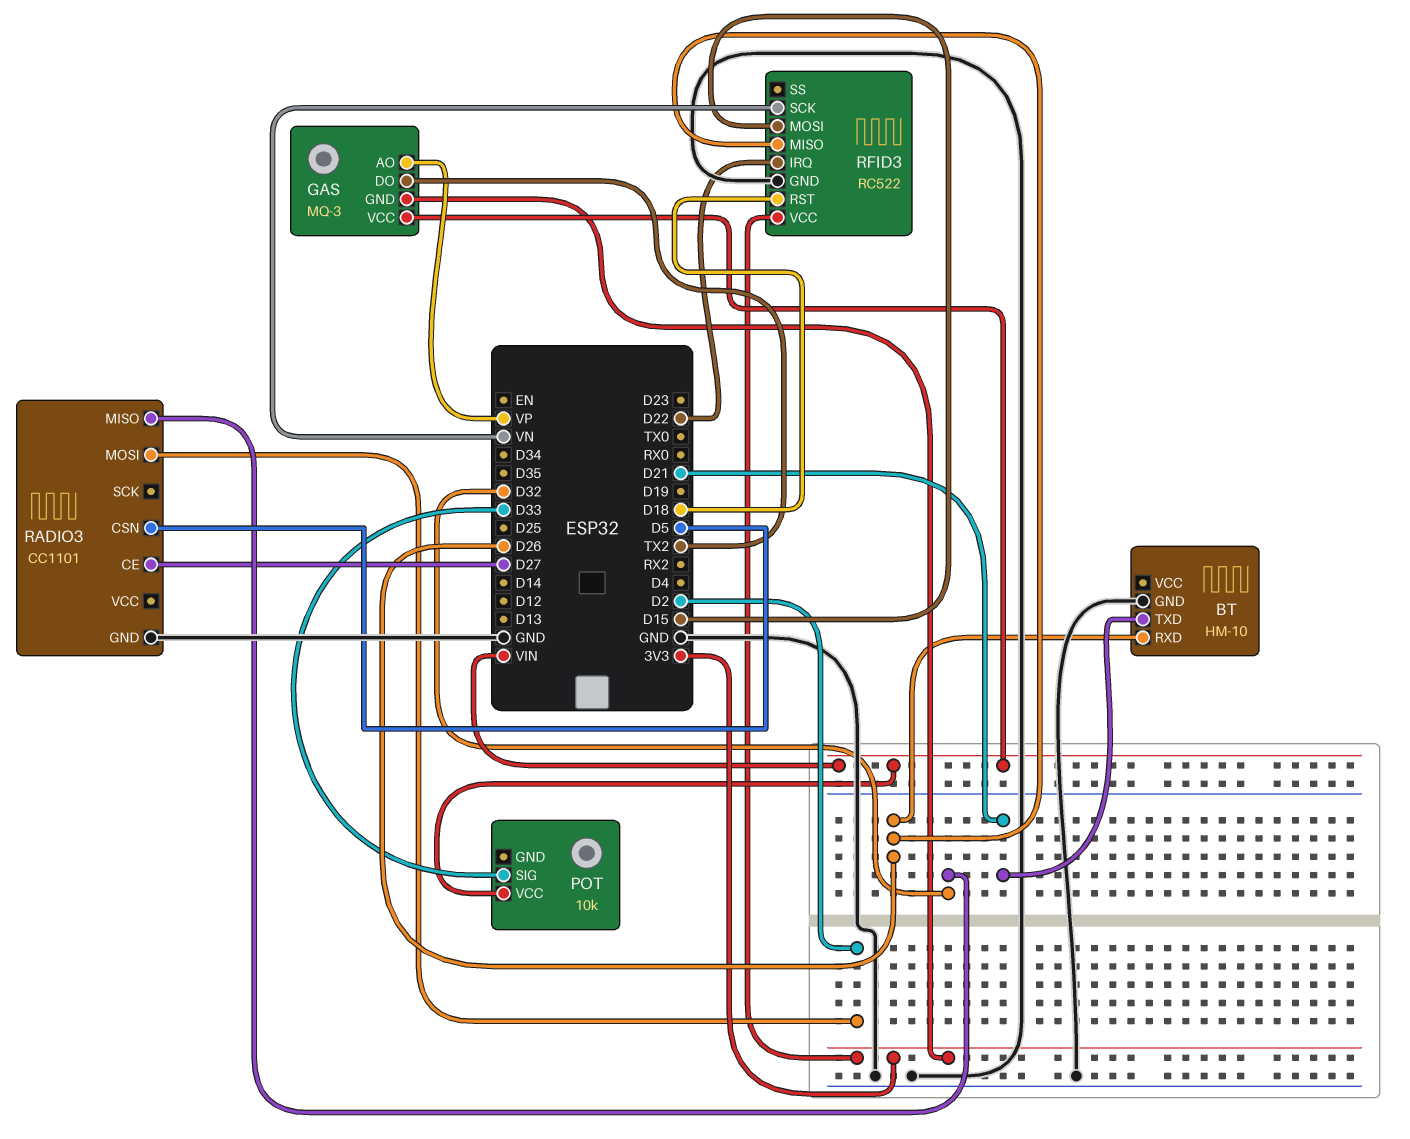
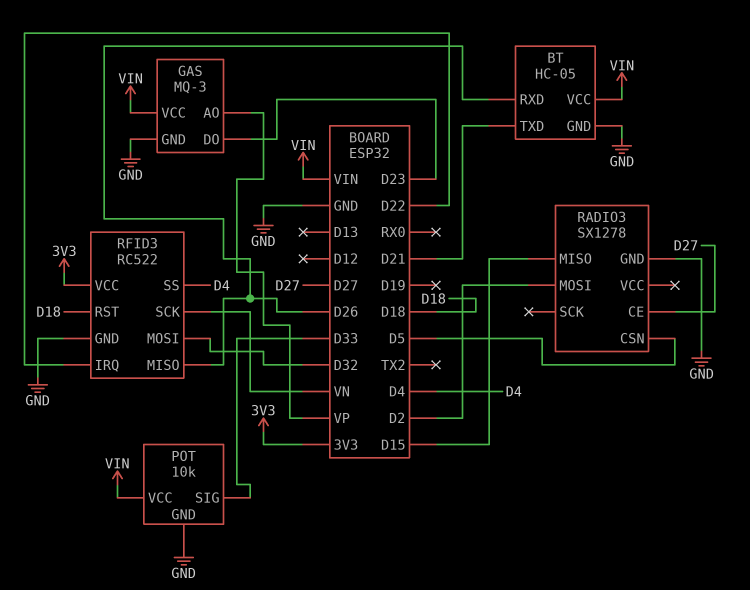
BT: HM-10 -> HC-05
BT pin VCC: none -> VIN
GAS pin DO: TX2 -> D23
GAS pin GND: 3V3 -> GND
POT pin GND: none -> GND
RADIO3: CC1101 -> SX1278
RADIO3 pin MISO: D32 -> D15
RFID3 pin MOSI: D15 -> D32
RFID3 pin SS: none -> D4

